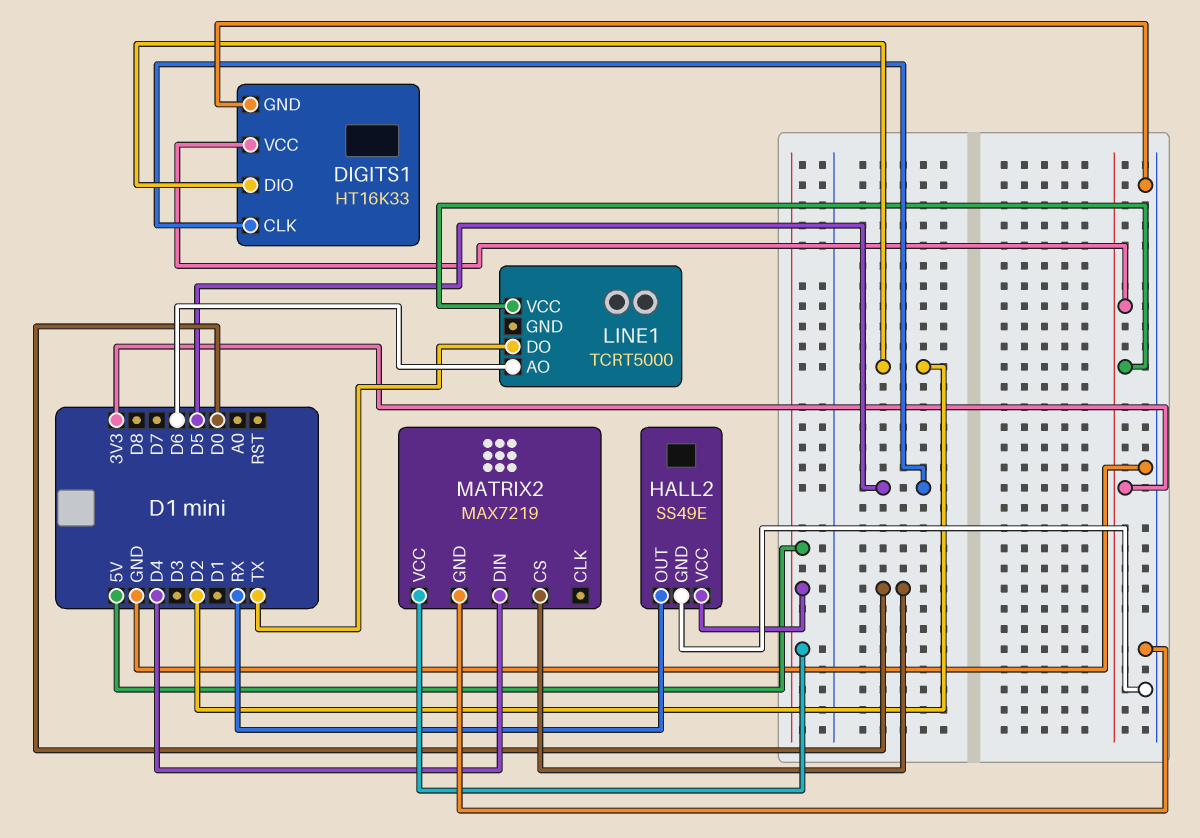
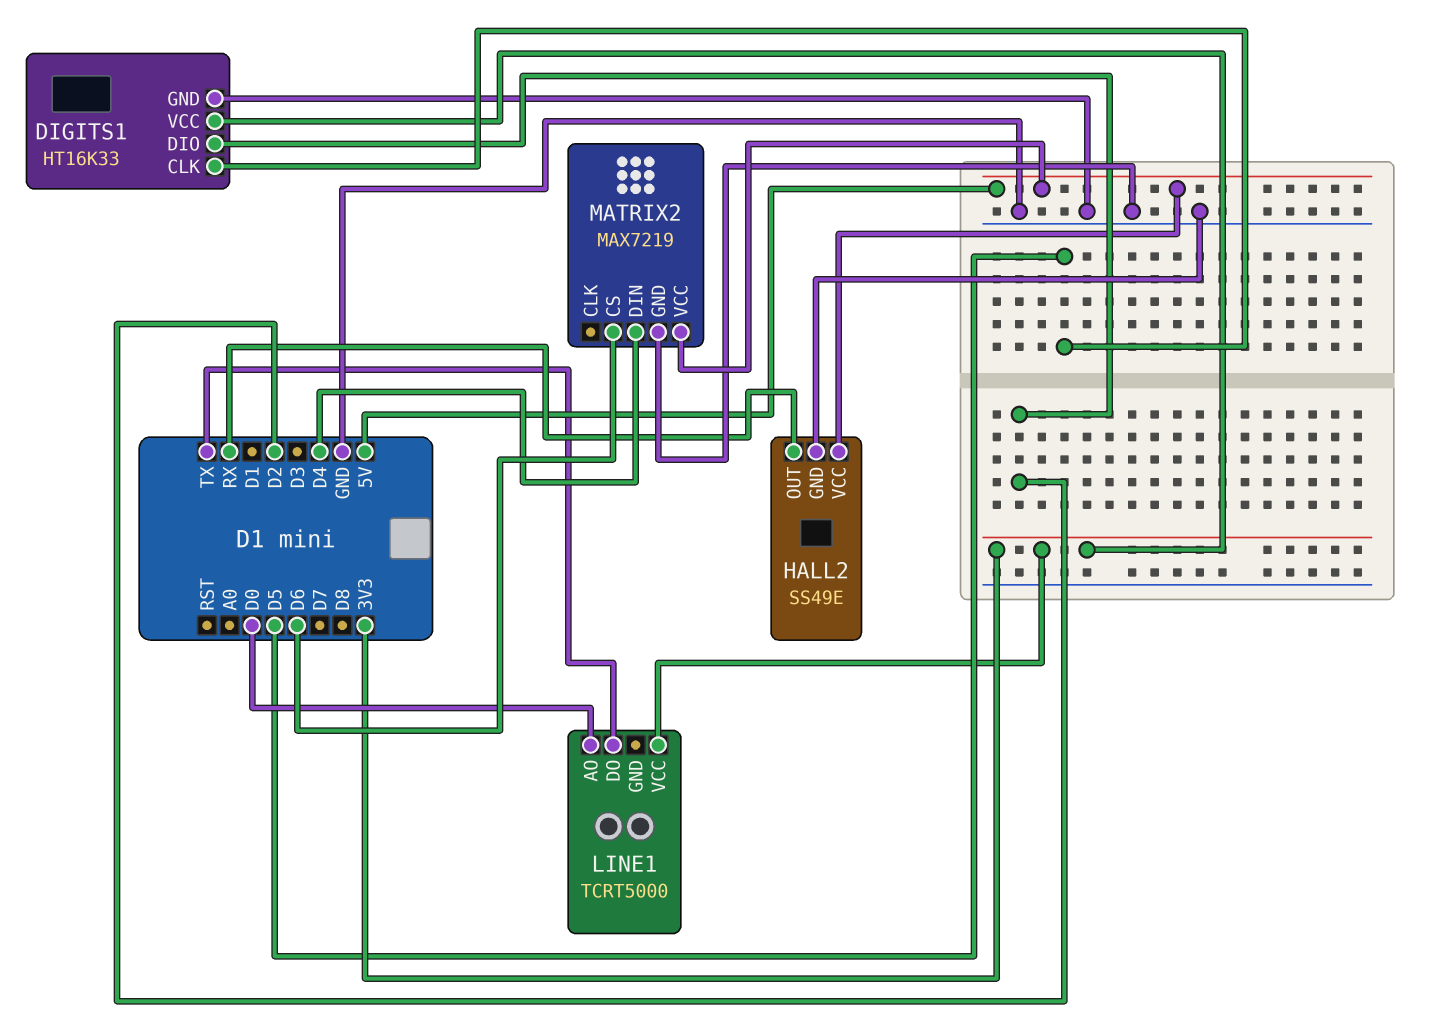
LINE1 pin AO: D6 -> D0
MATRIX2 pin CS: D0 -> D6

